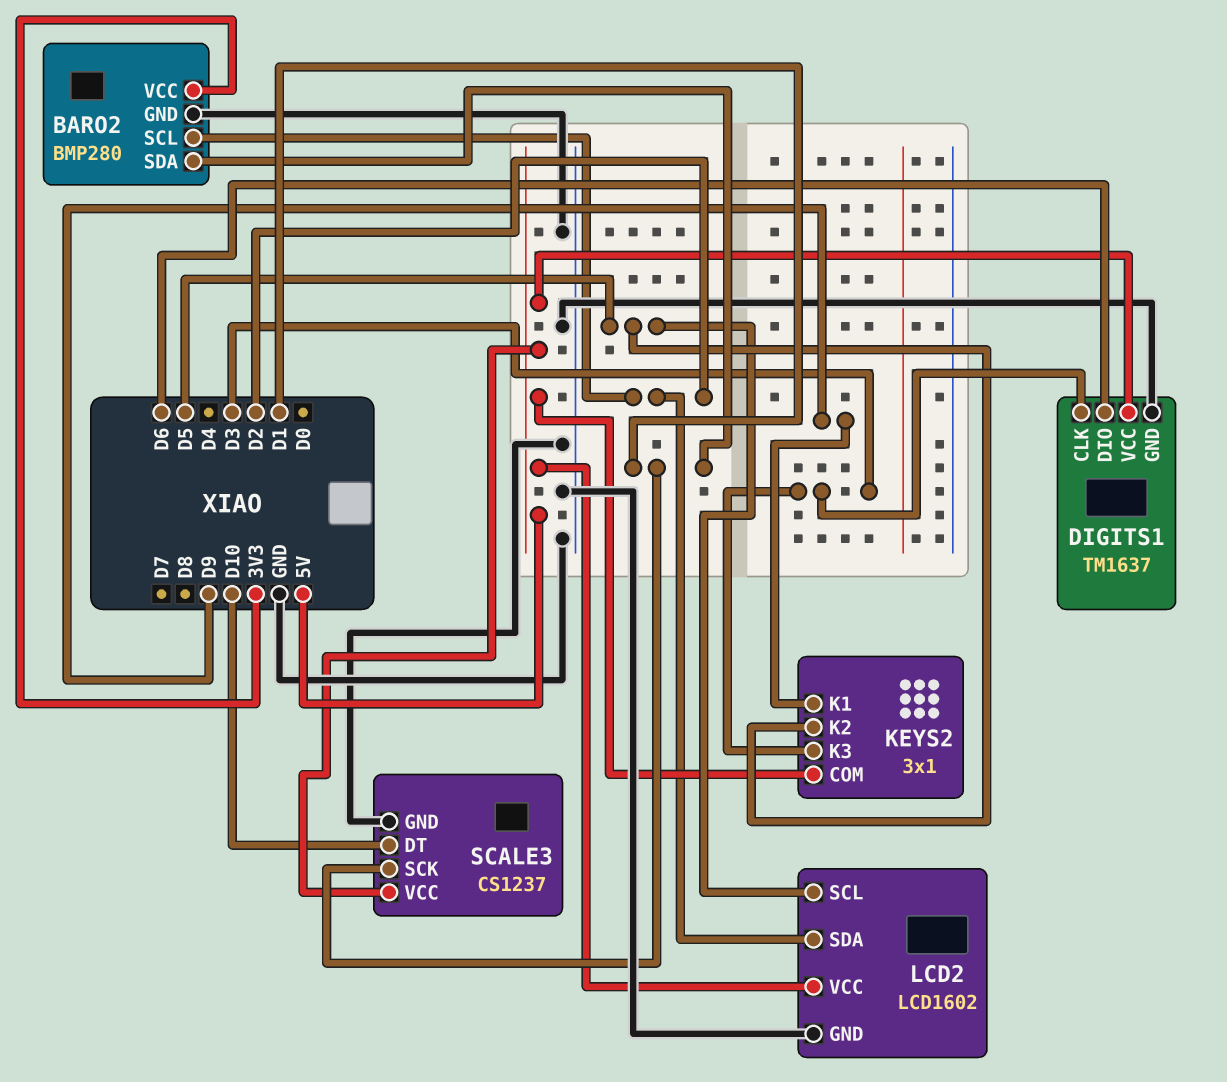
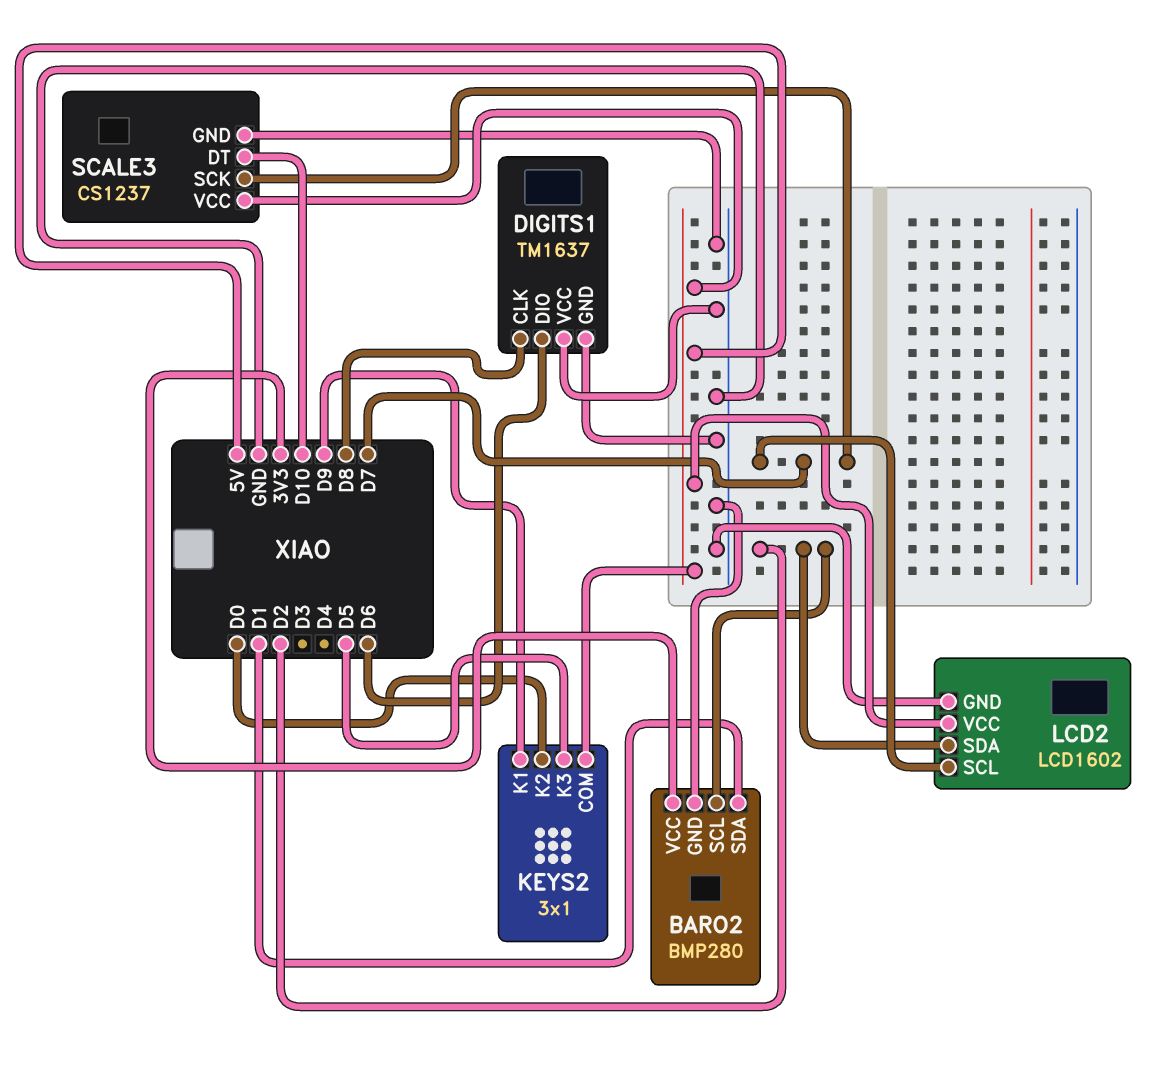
DIGITS1 pin CLK: D3 -> D8
DIGITS1 pin VCC: 5V -> GND
KEYS2 pin K2: D5 -> D0
KEYS2 pin K3: D3 -> D5
LCD2 pin SCL: D5 -> D7
SCALE3 pin SCK: D1 -> D7

